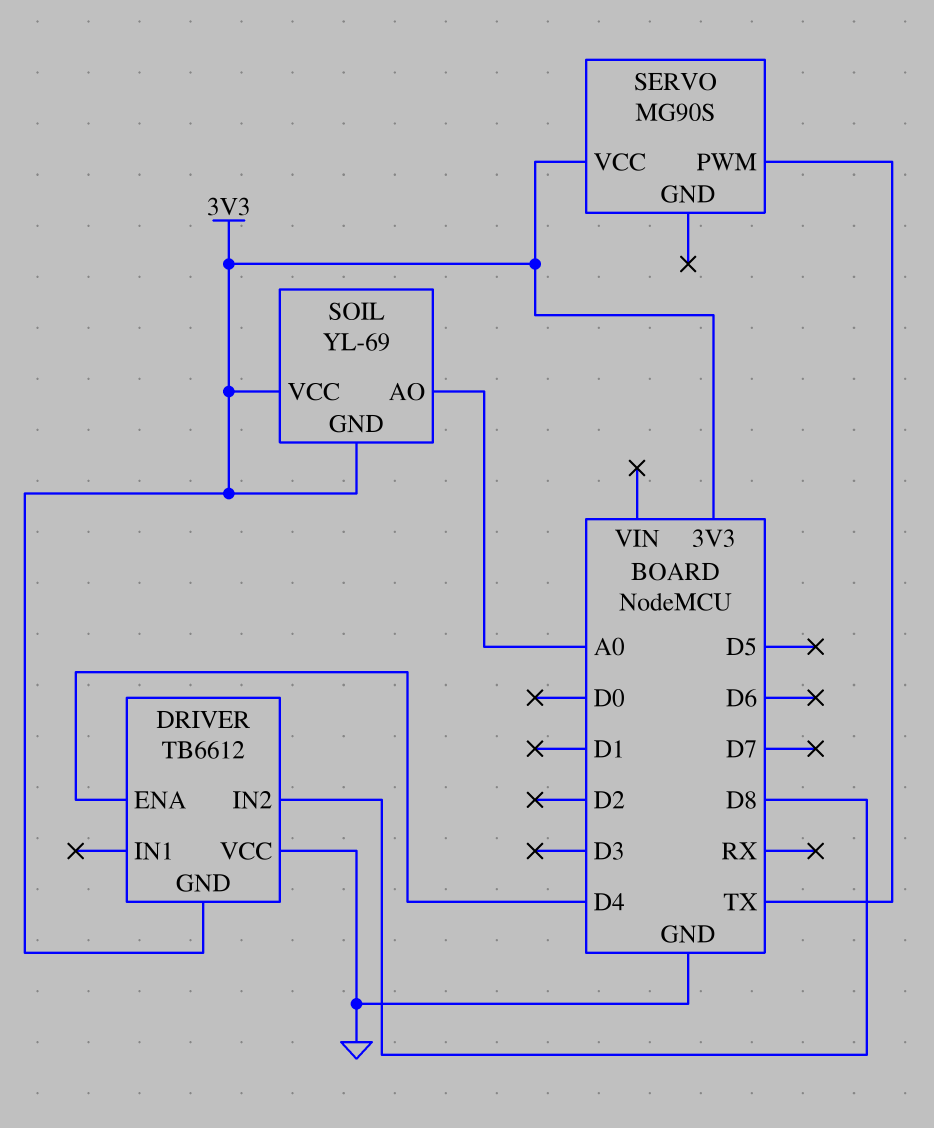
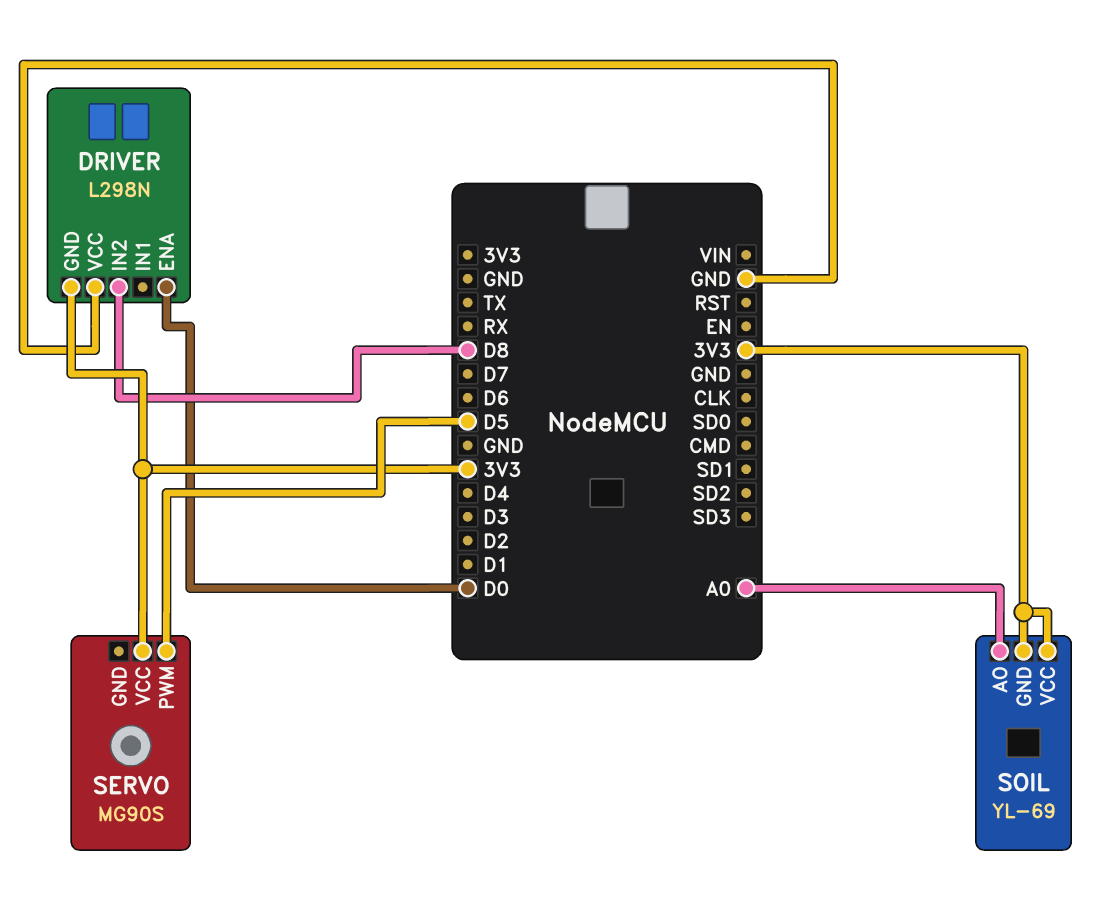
DRIVER: TB6612 -> L298N
DRIVER pin ENA: D4 -> D0
SERVO pin PWM: TX -> D5

